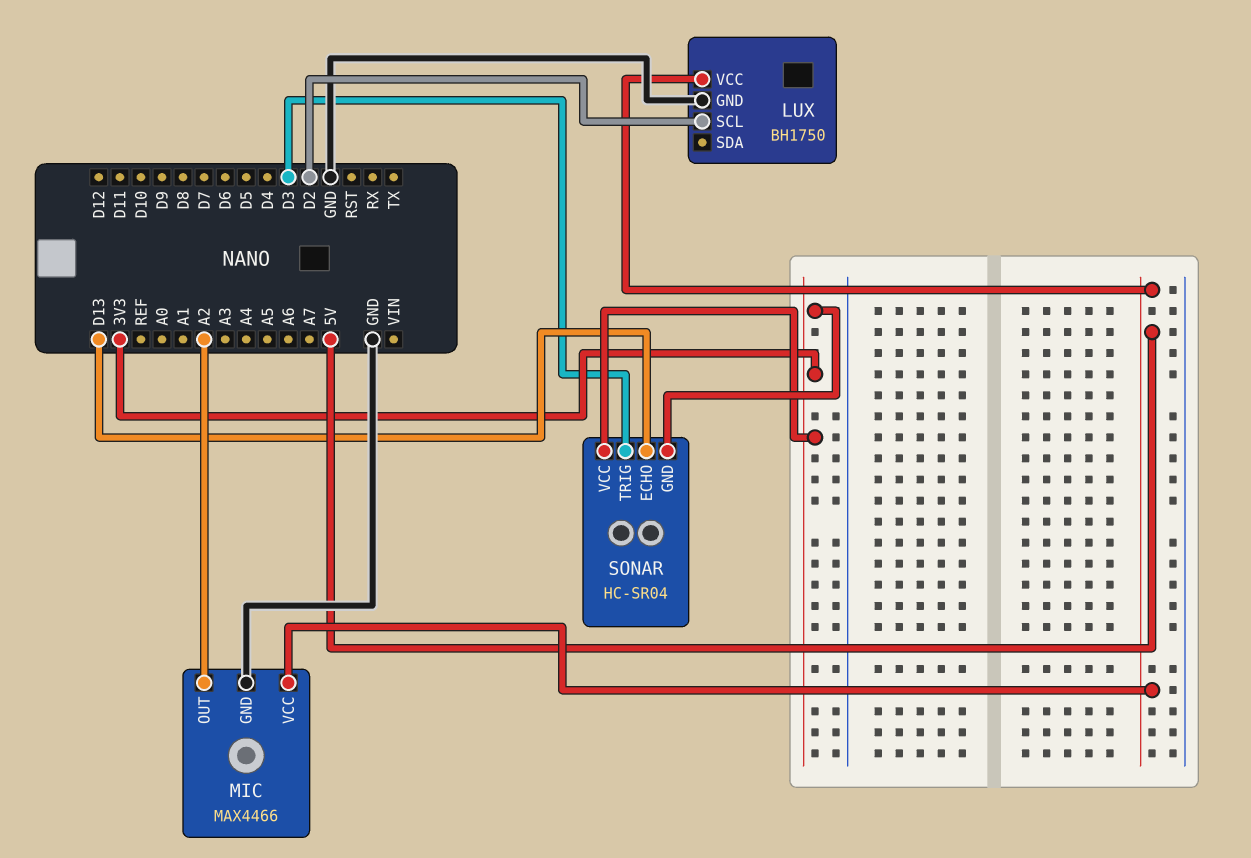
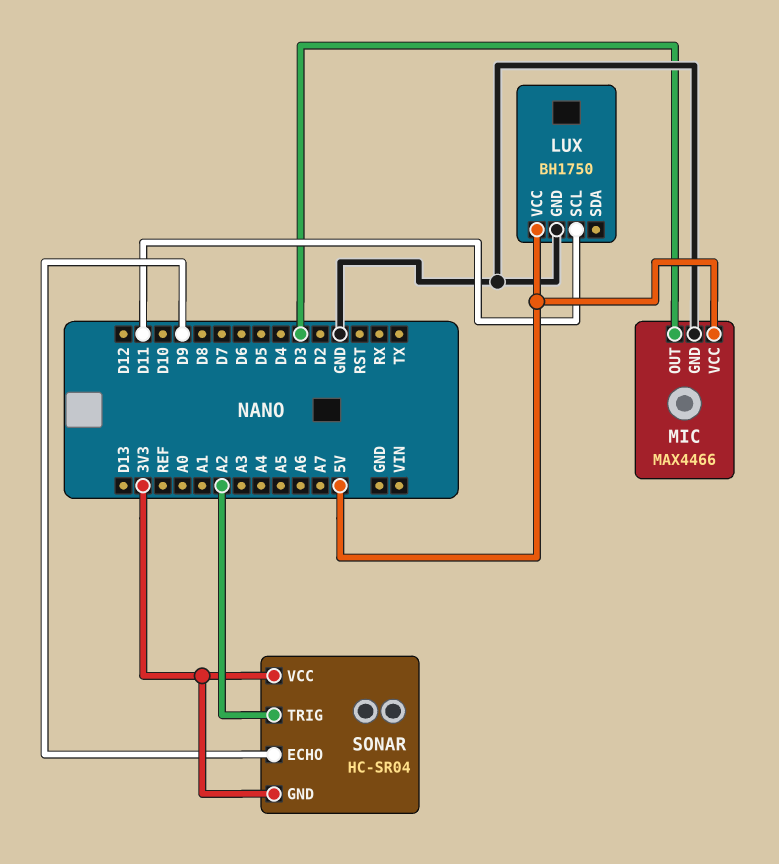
LUX pin SCL: D2 -> D11
MIC pin OUT: A2 -> D3
SONAR pin ECHO: D13 -> D9
SONAR pin TRIG: D3 -> A2

